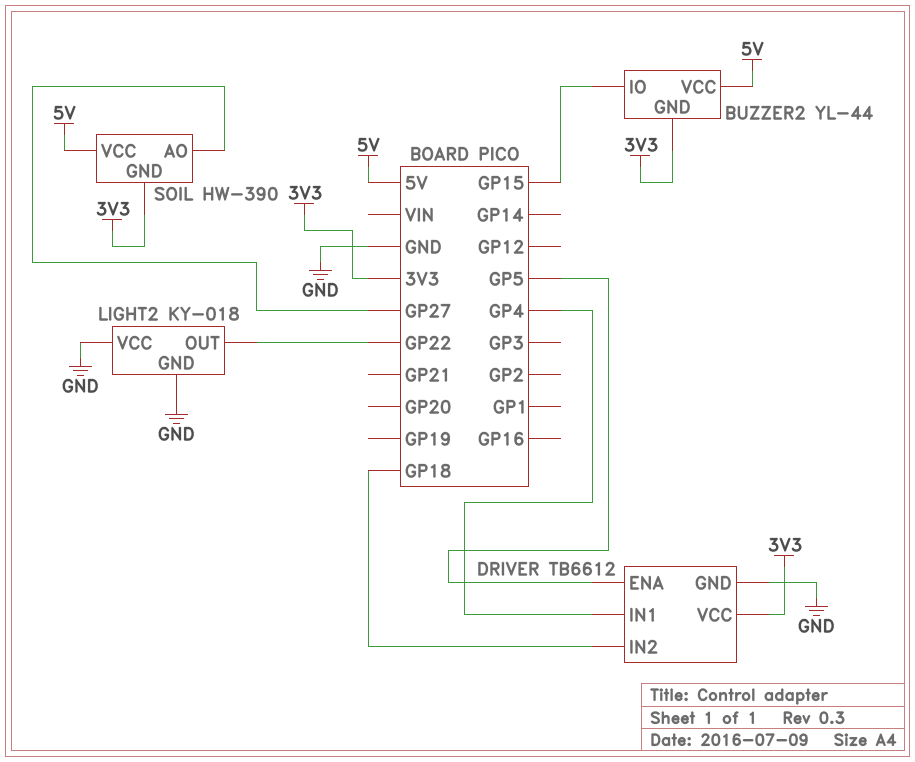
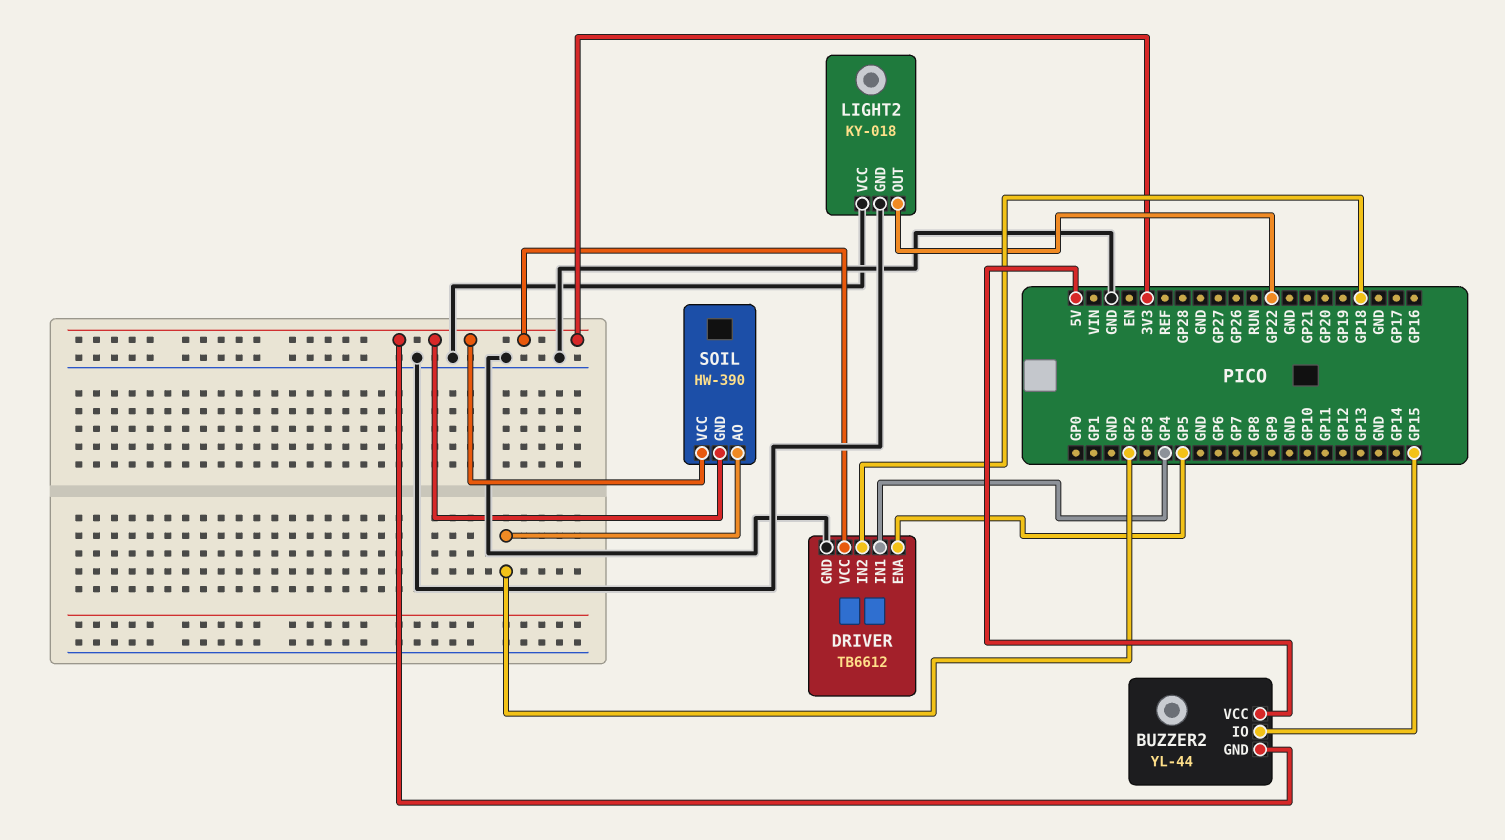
SOIL pin AO: GP27 -> GP2
SOIL pin VCC: 5V -> 3V3

